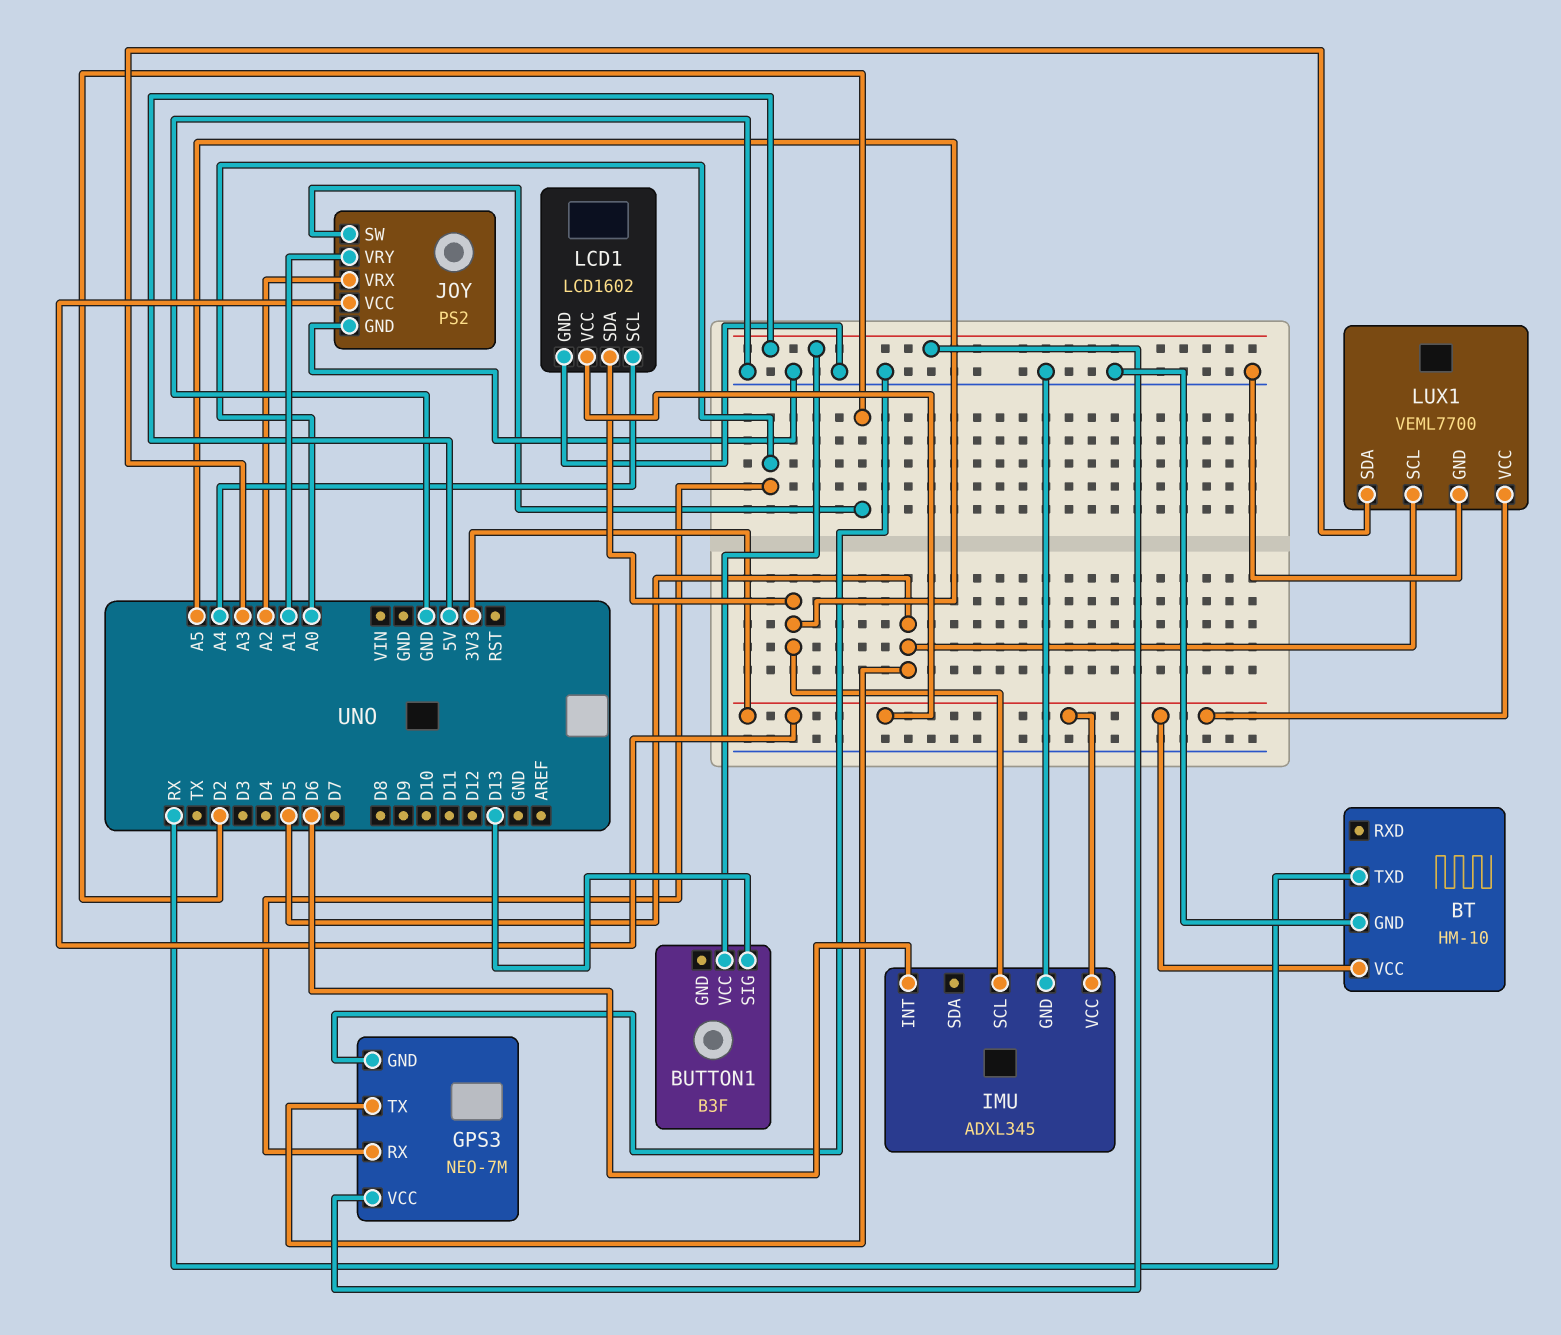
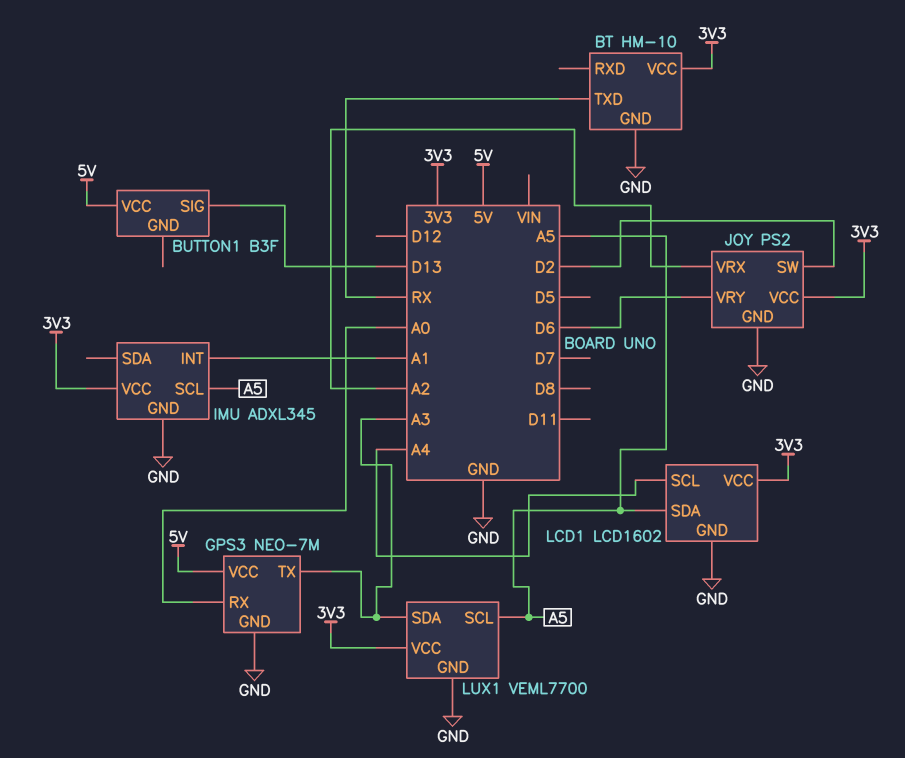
GPS3 pin TX: D5 -> A3
IMU pin INT: D6 -> A1
JOY pin VRY: A1 -> D6
LUX1 pin SCL: D5 -> A5

